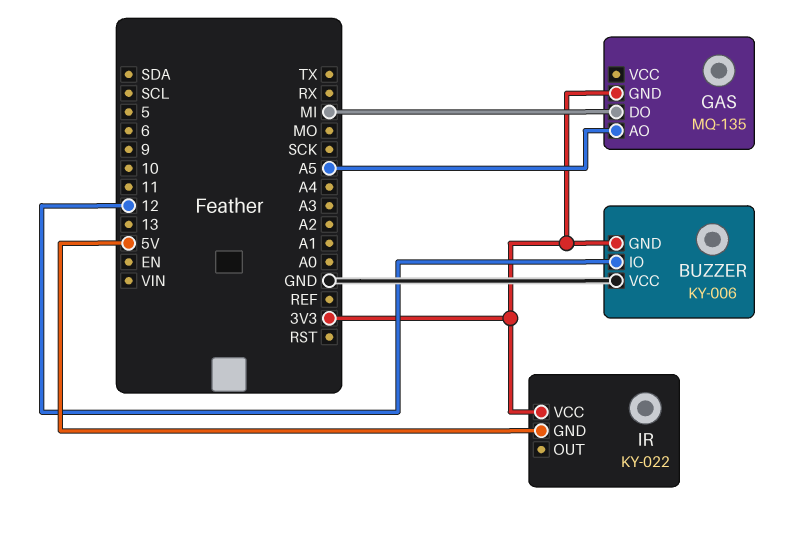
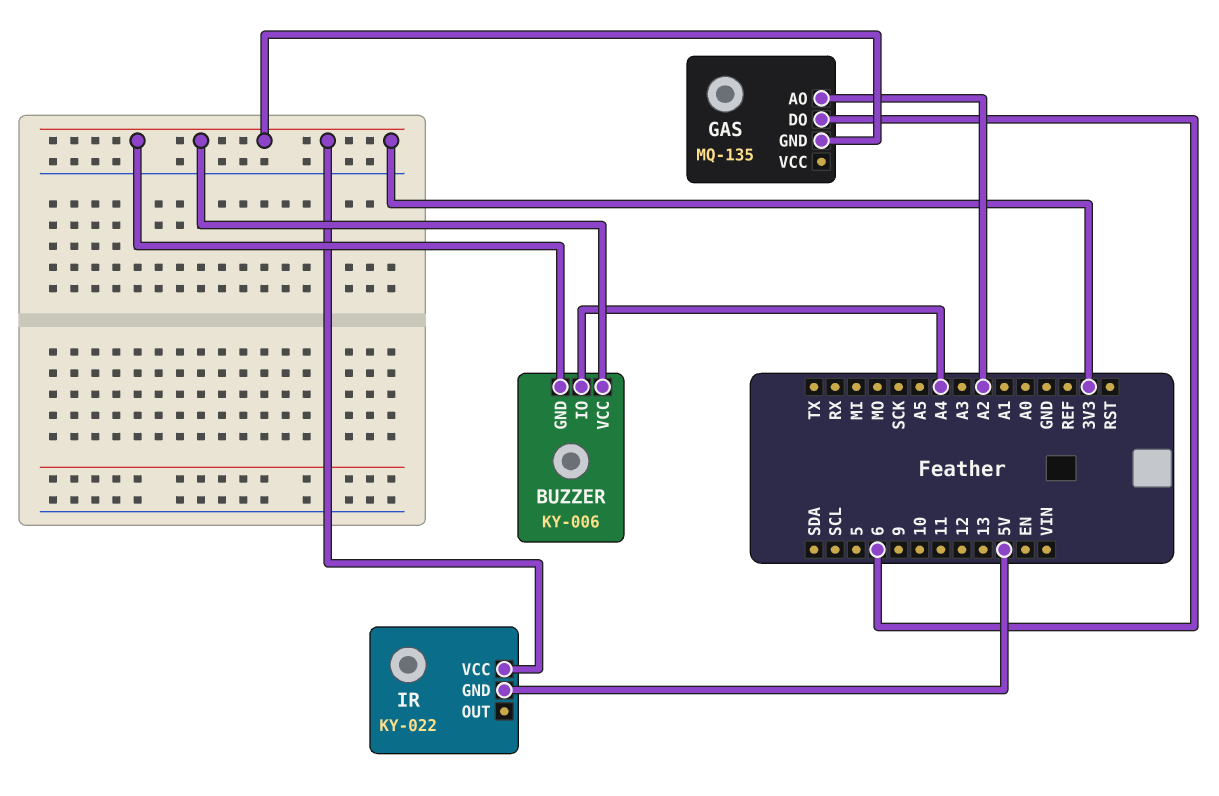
BUZZER pin IO: 12 -> A4
BUZZER pin VCC: GND -> 3V3
GAS pin AO: A5 -> A2
GAS pin DO: MI -> 6

